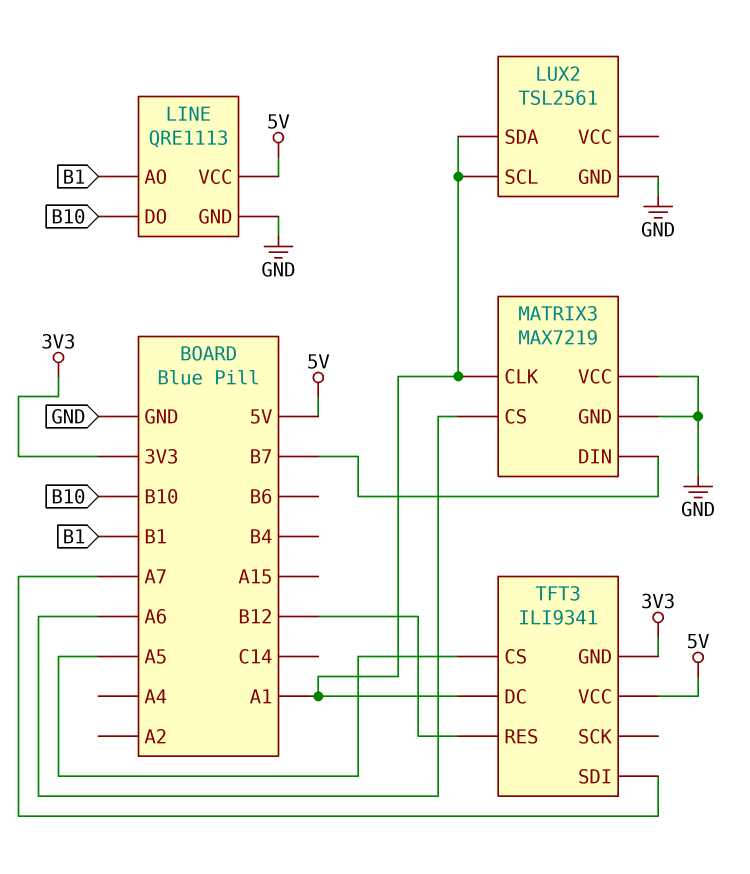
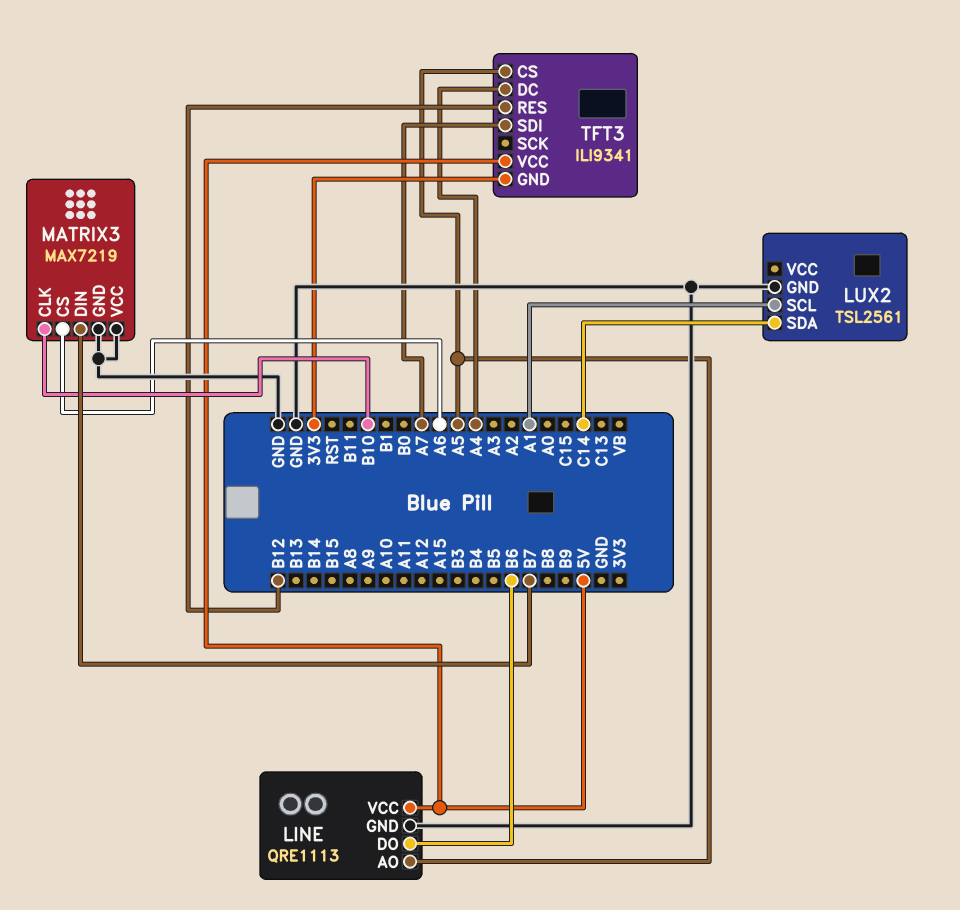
LINE pin AO: B1 -> A5
LINE pin DO: B10 -> B6
LUX2 pin SDA: A1 -> C14
MATRIX3 pin CLK: A1 -> B10
TFT3 pin DC: A1 -> A4

